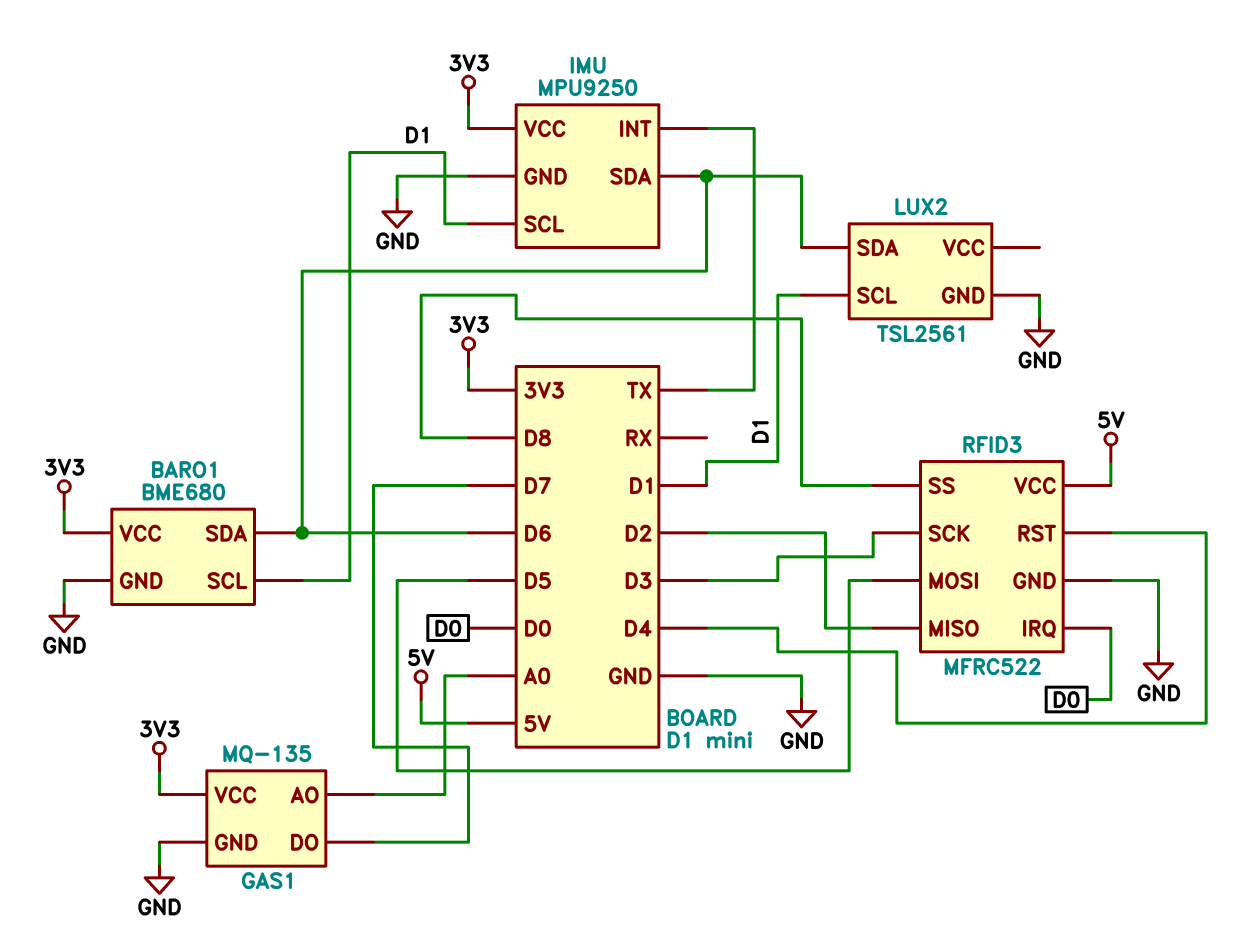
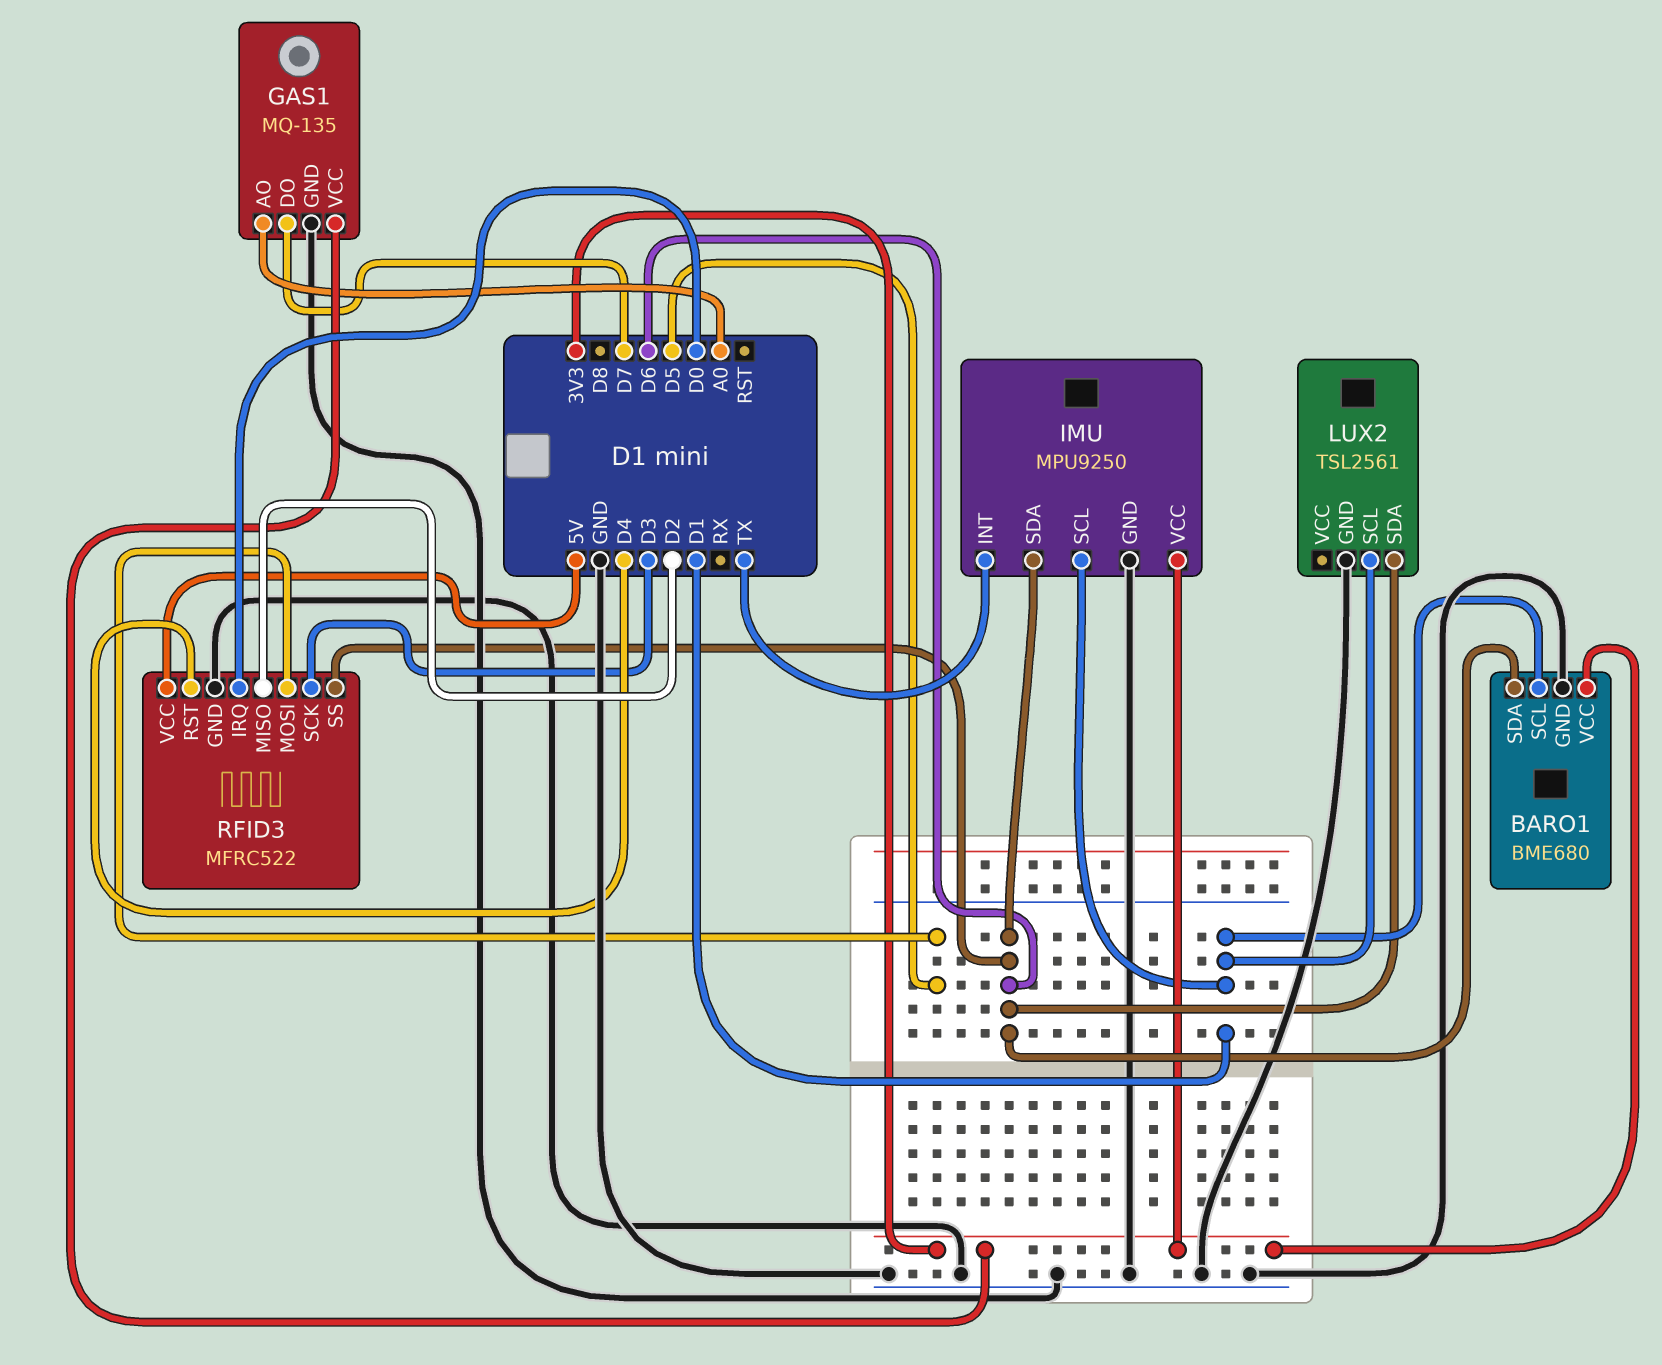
RFID3 pin SS: D8 -> D6

